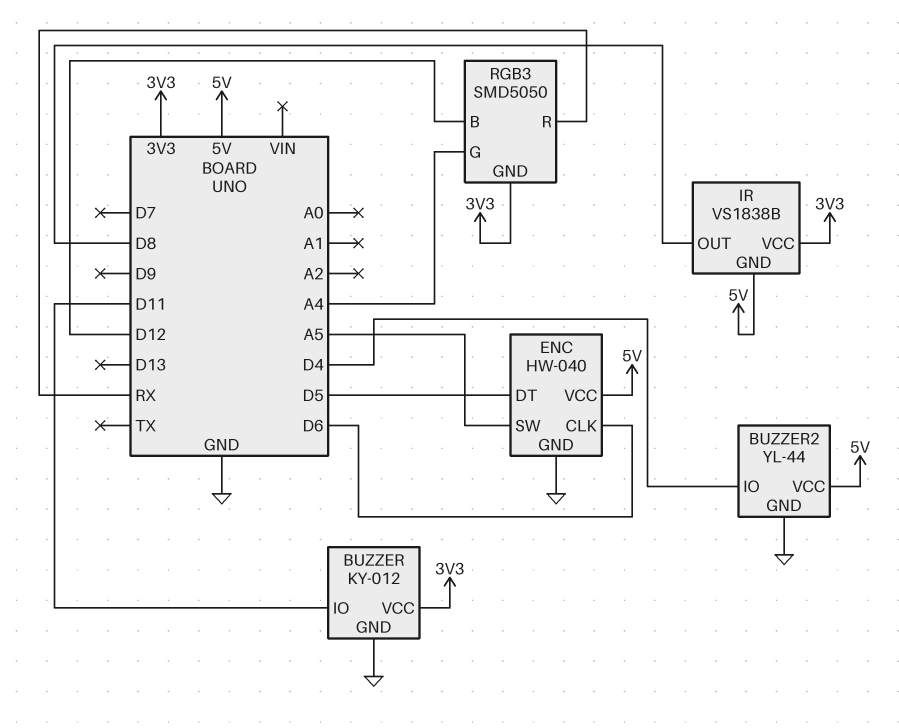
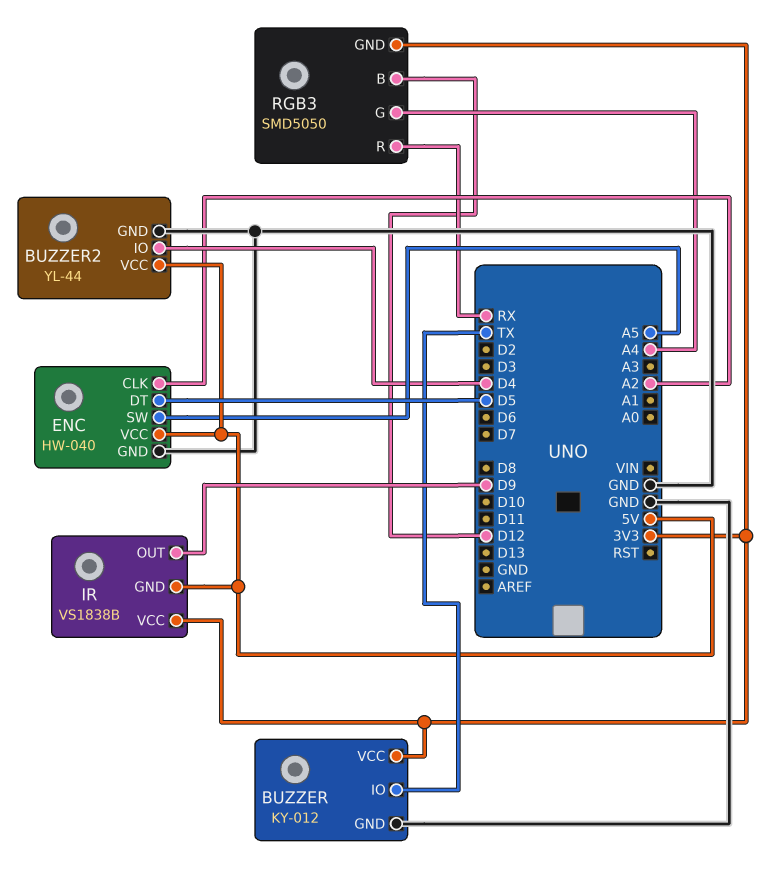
BUZZER pin IO: D11 -> TX
ENC pin CLK: D6 -> A2
IR pin OUT: D8 -> D9

